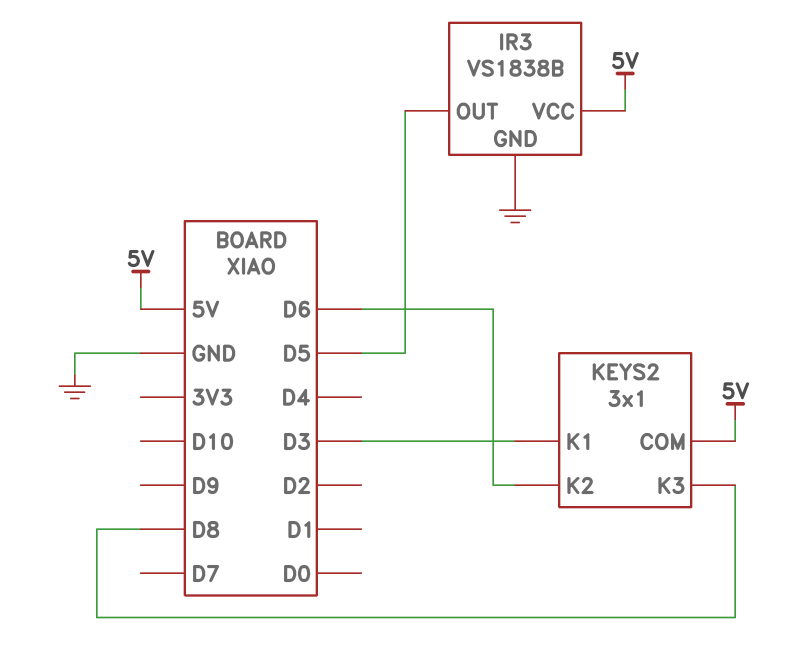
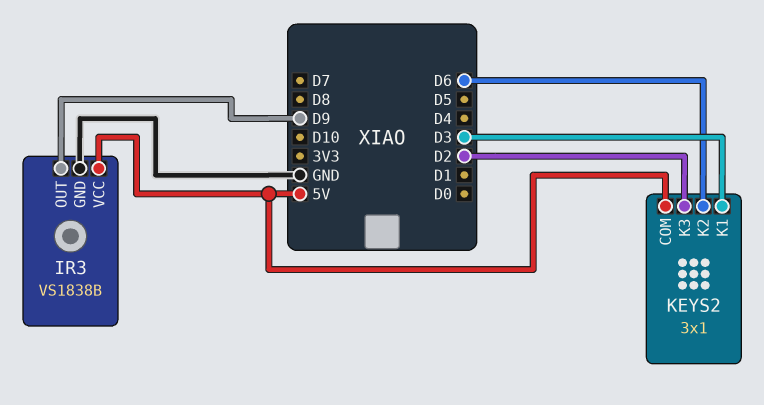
IR3 pin OUT: D5 -> D9
KEYS2 pin K3: D8 -> D2

